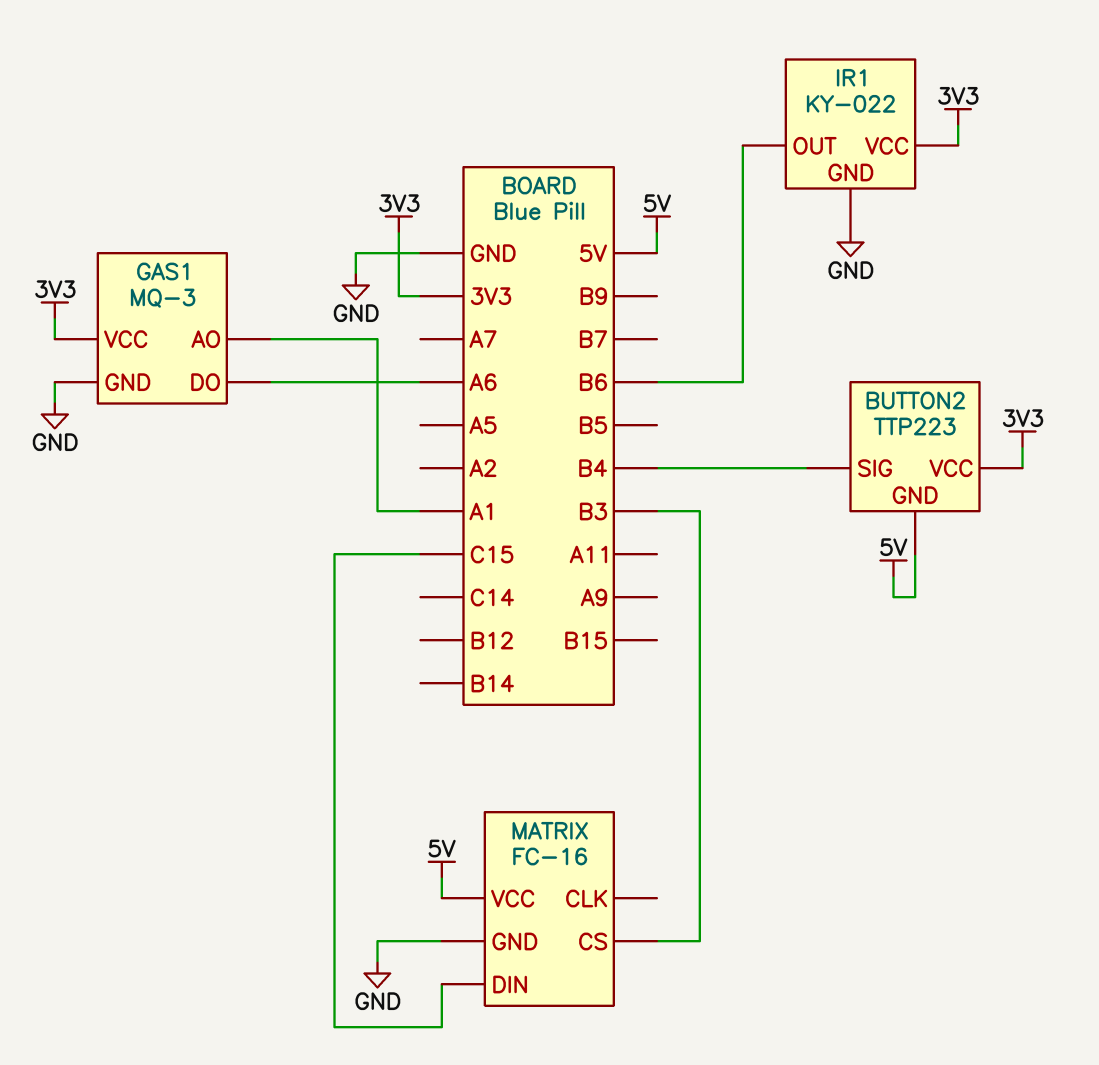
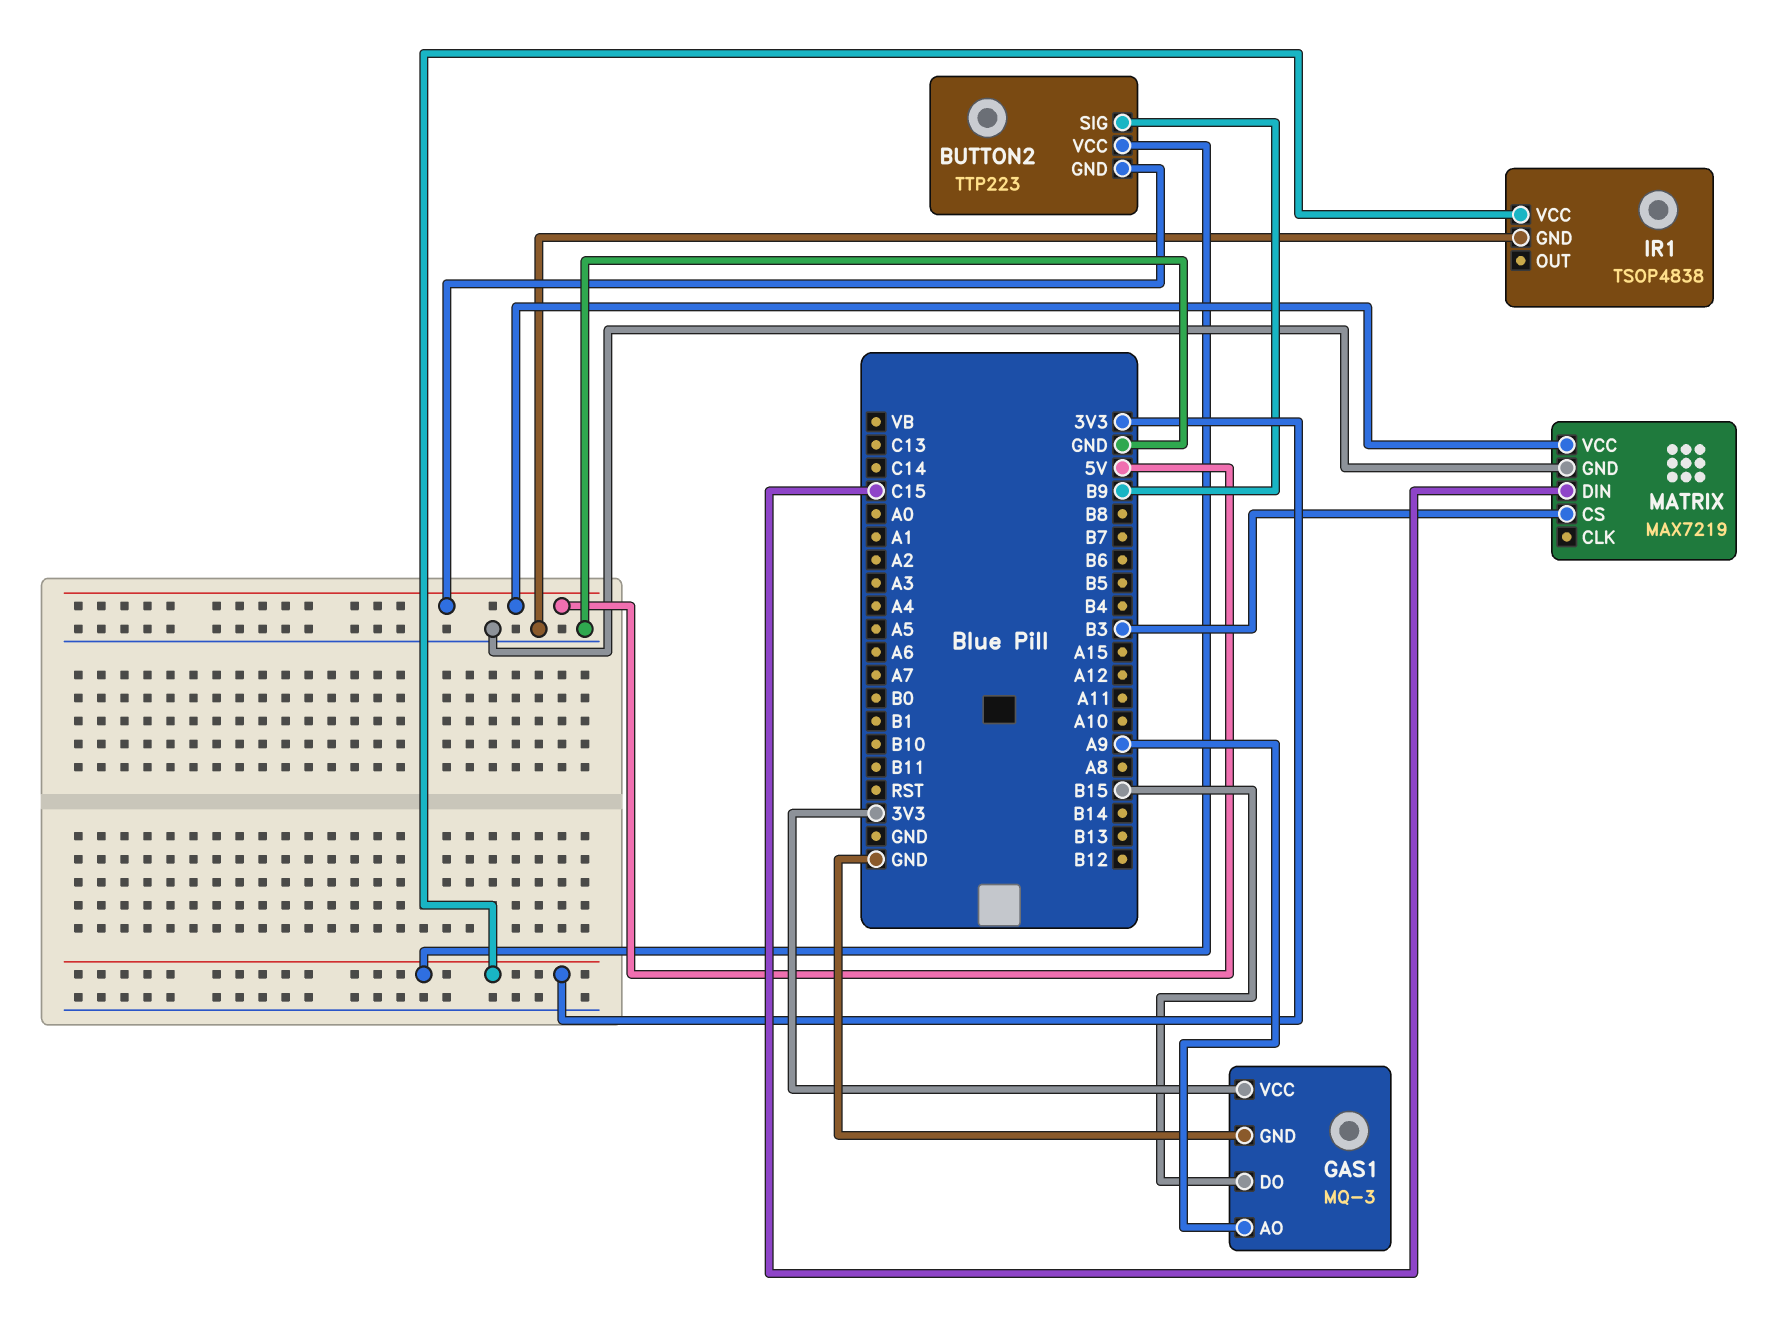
BUTTON2 pin SIG: B4 -> B9
GAS1 pin AO: A1 -> A9
GAS1 pin DO: A6 -> B15
IR1: KY-022 -> TSOP4838
IR1 pin OUT: B6 -> none
MATRIX: FC-16 -> MAX7219

